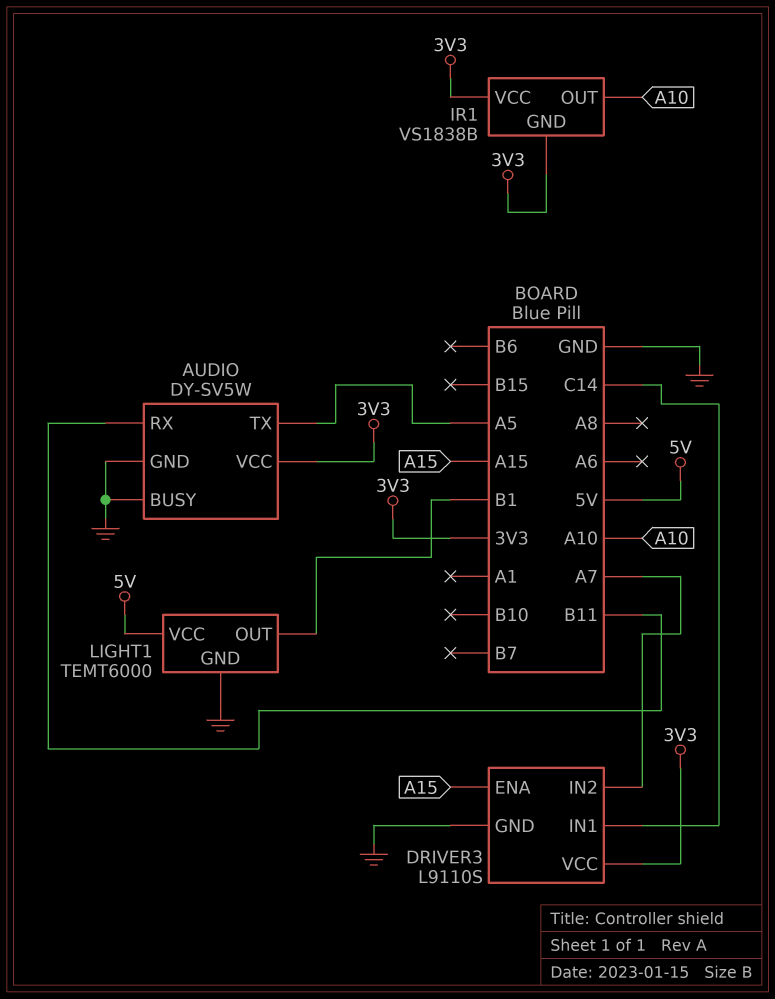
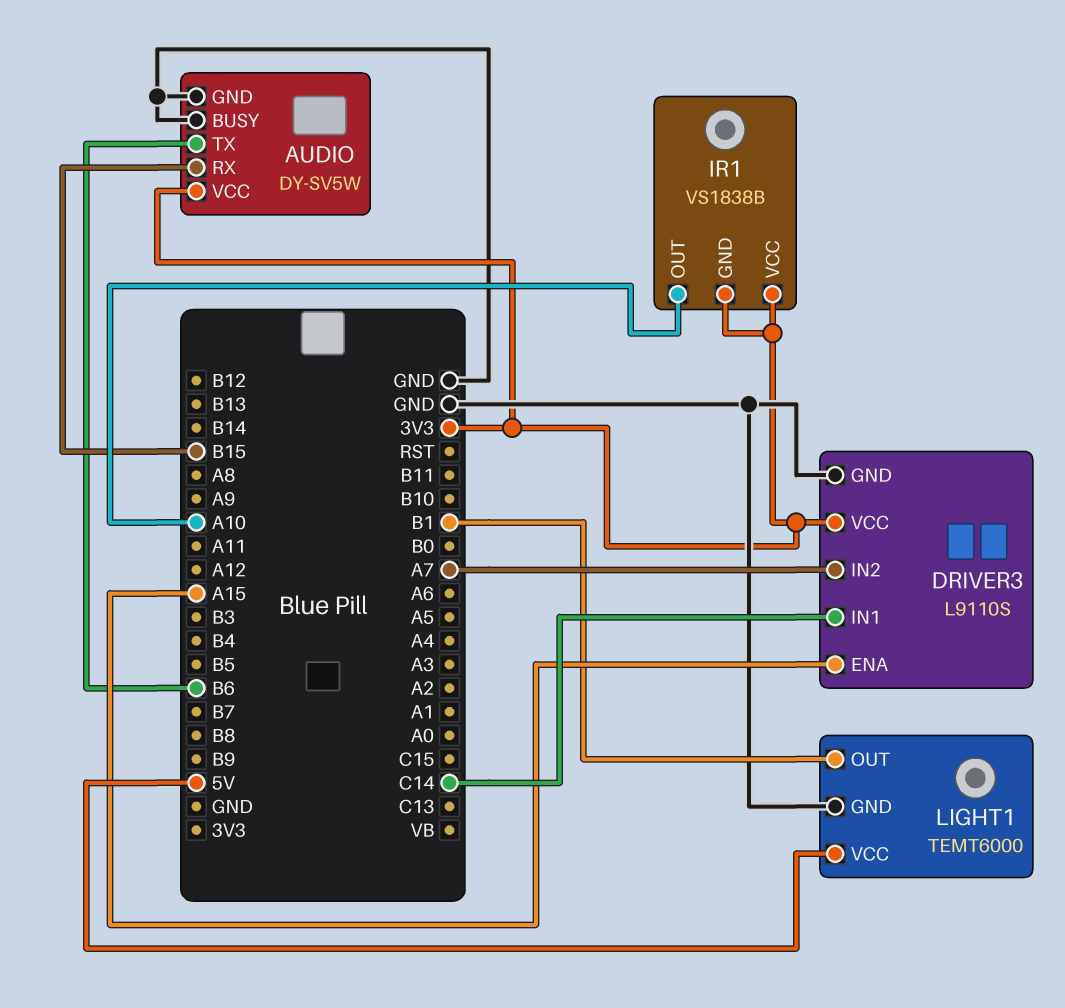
AUDIO pin RX: B11 -> B15
AUDIO pin TX: A5 -> B6

